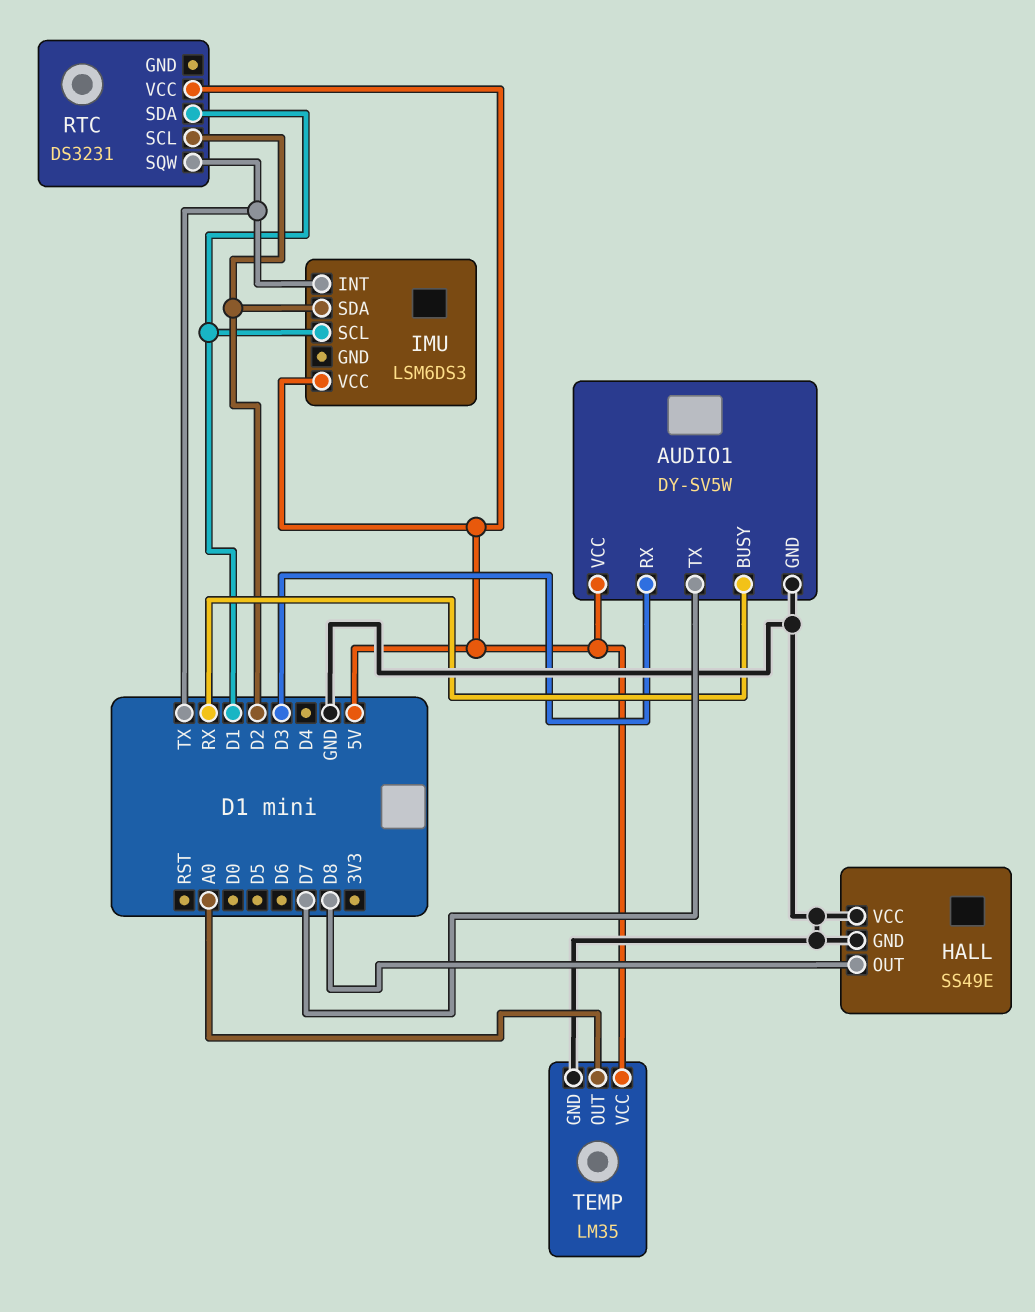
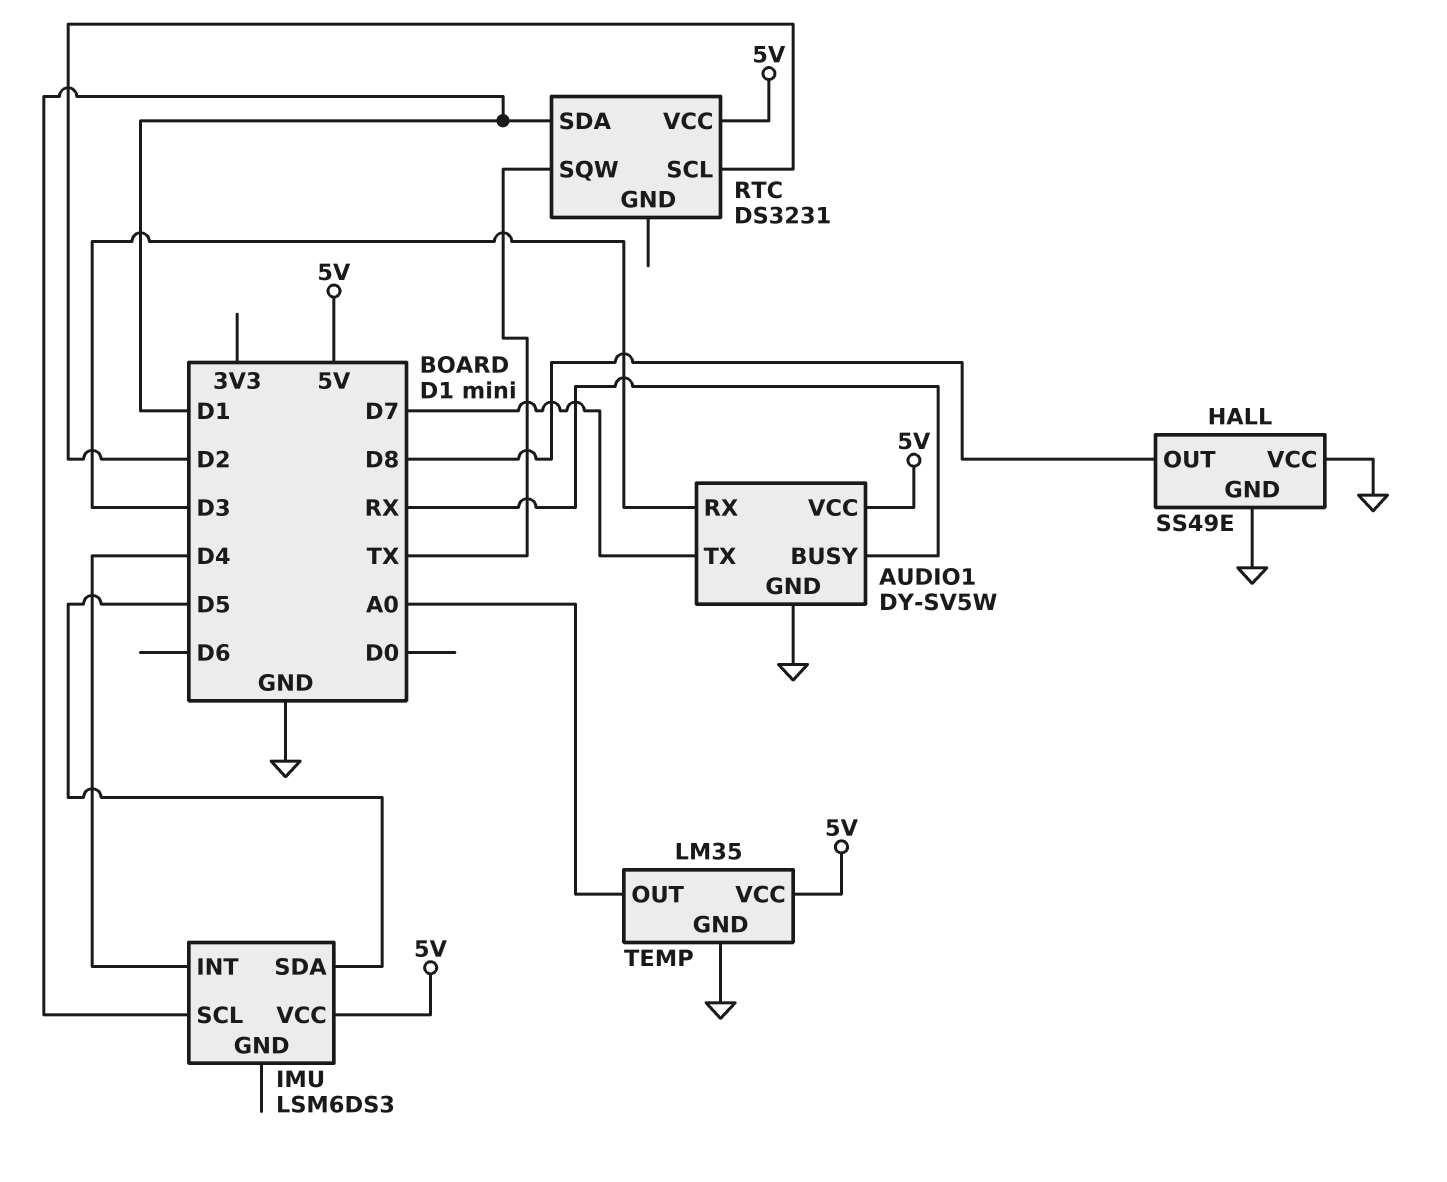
IMU pin INT: TX -> D4
IMU pin SDA: D2 -> D5

